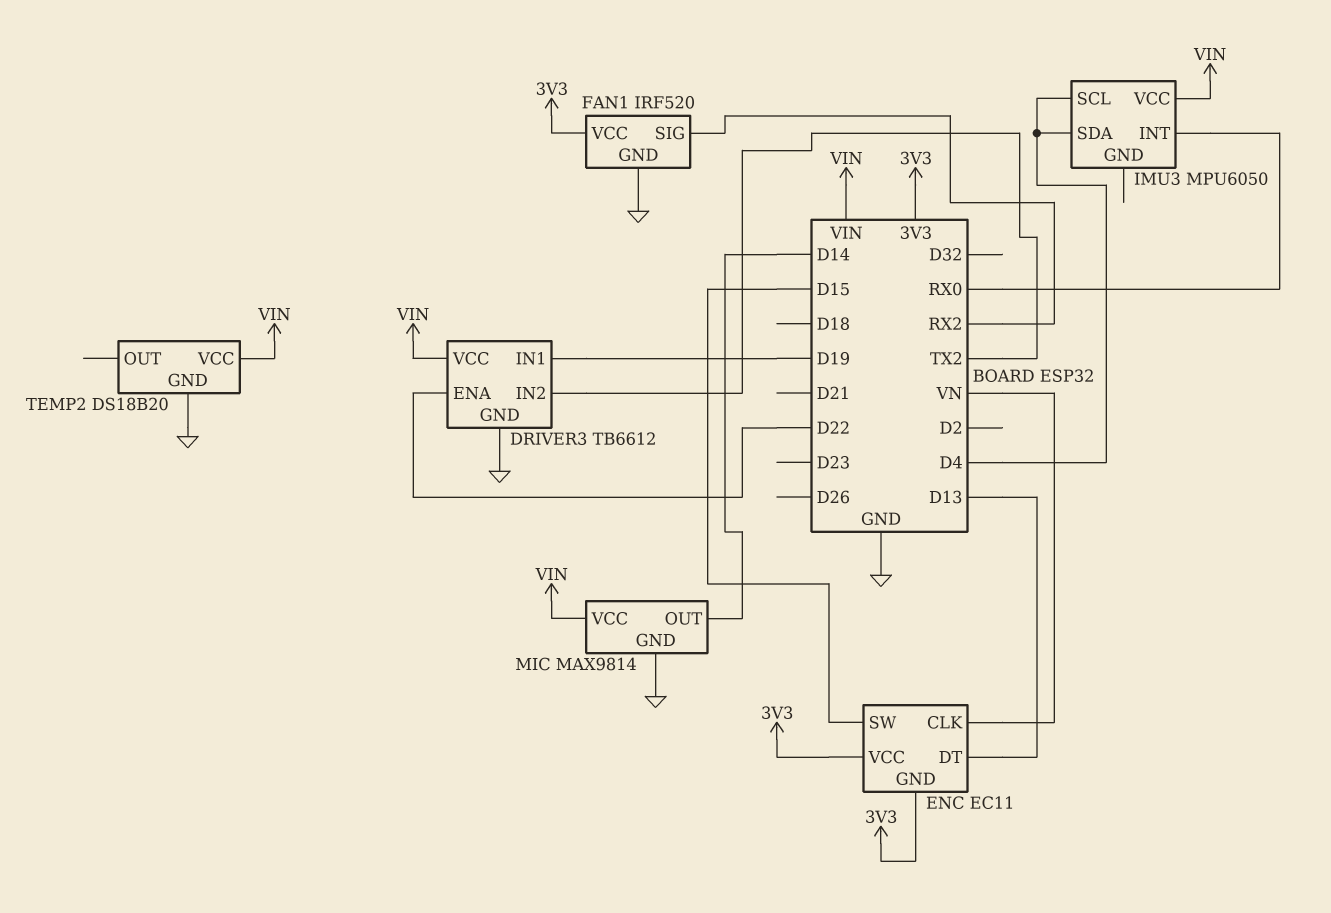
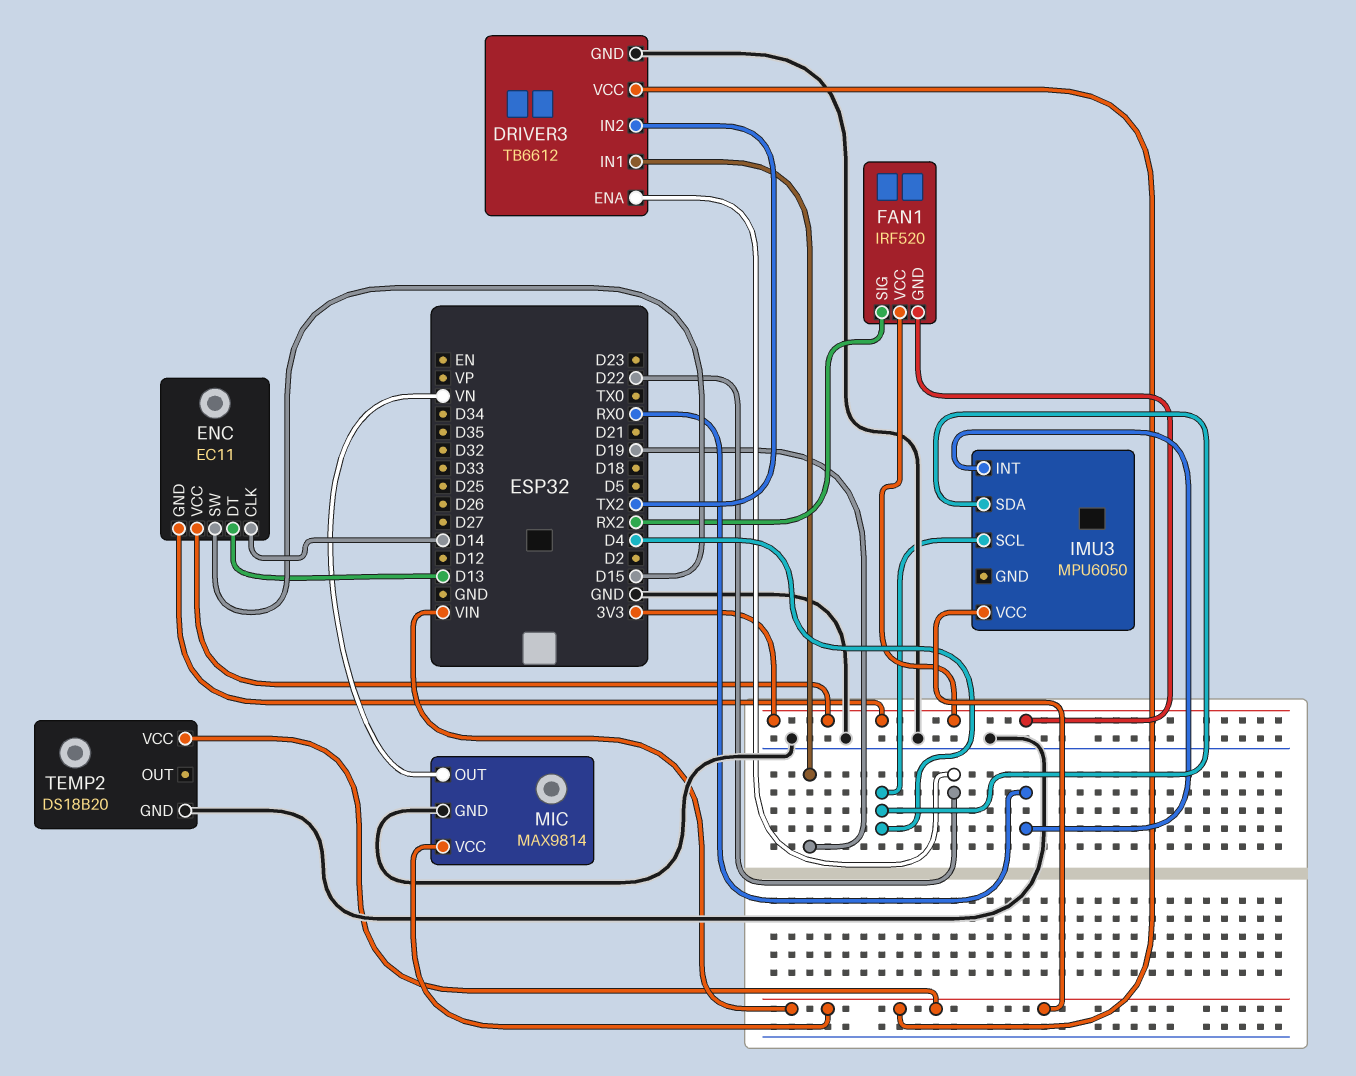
ENC pin CLK: VN -> D14
FAN1 pin GND: GND -> 3V3
MIC pin OUT: D14 -> VN

